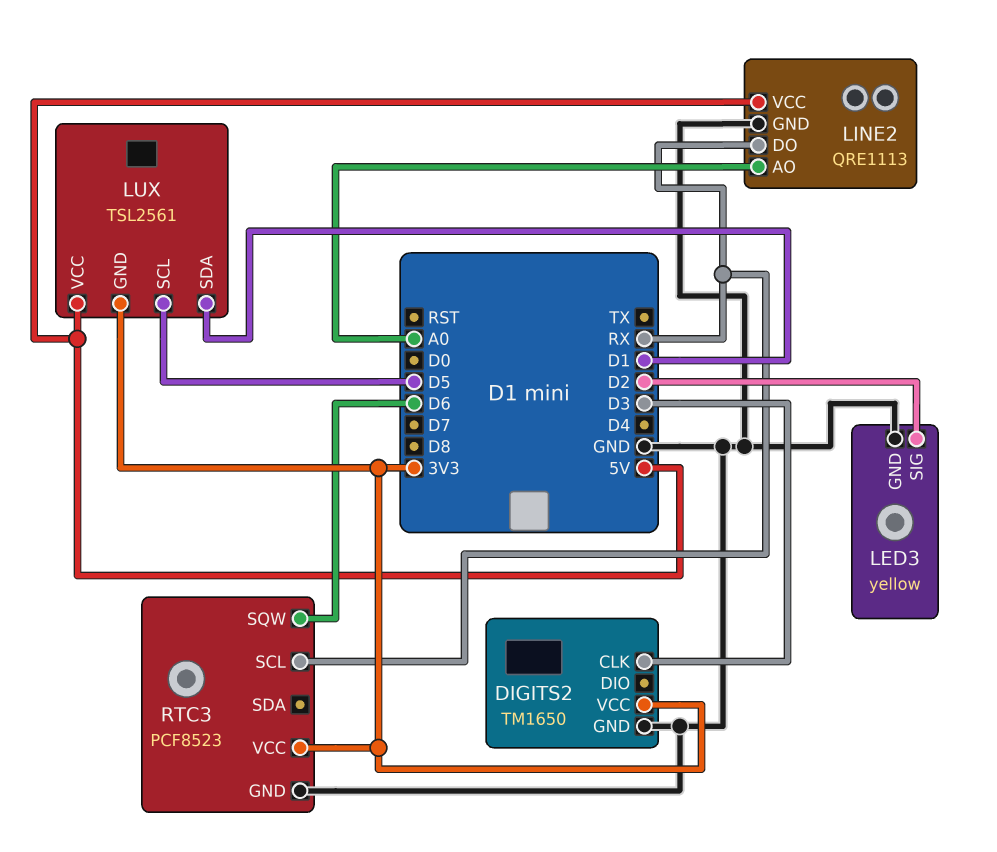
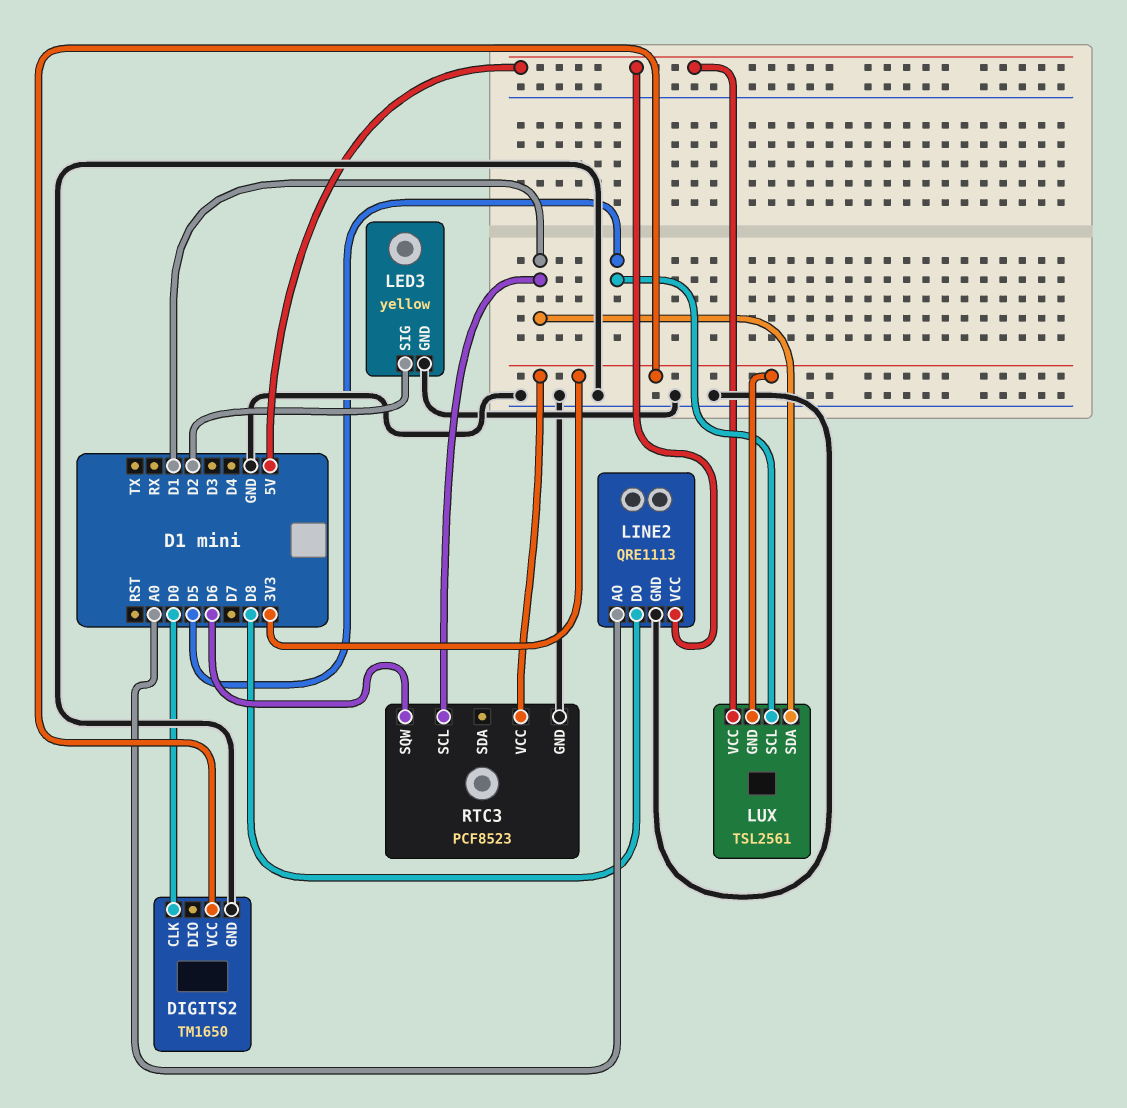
DIGITS2 pin CLK: D3 -> D0
LINE2 pin DO: RX -> D8
RTC3 pin SCL: RX -> D1

